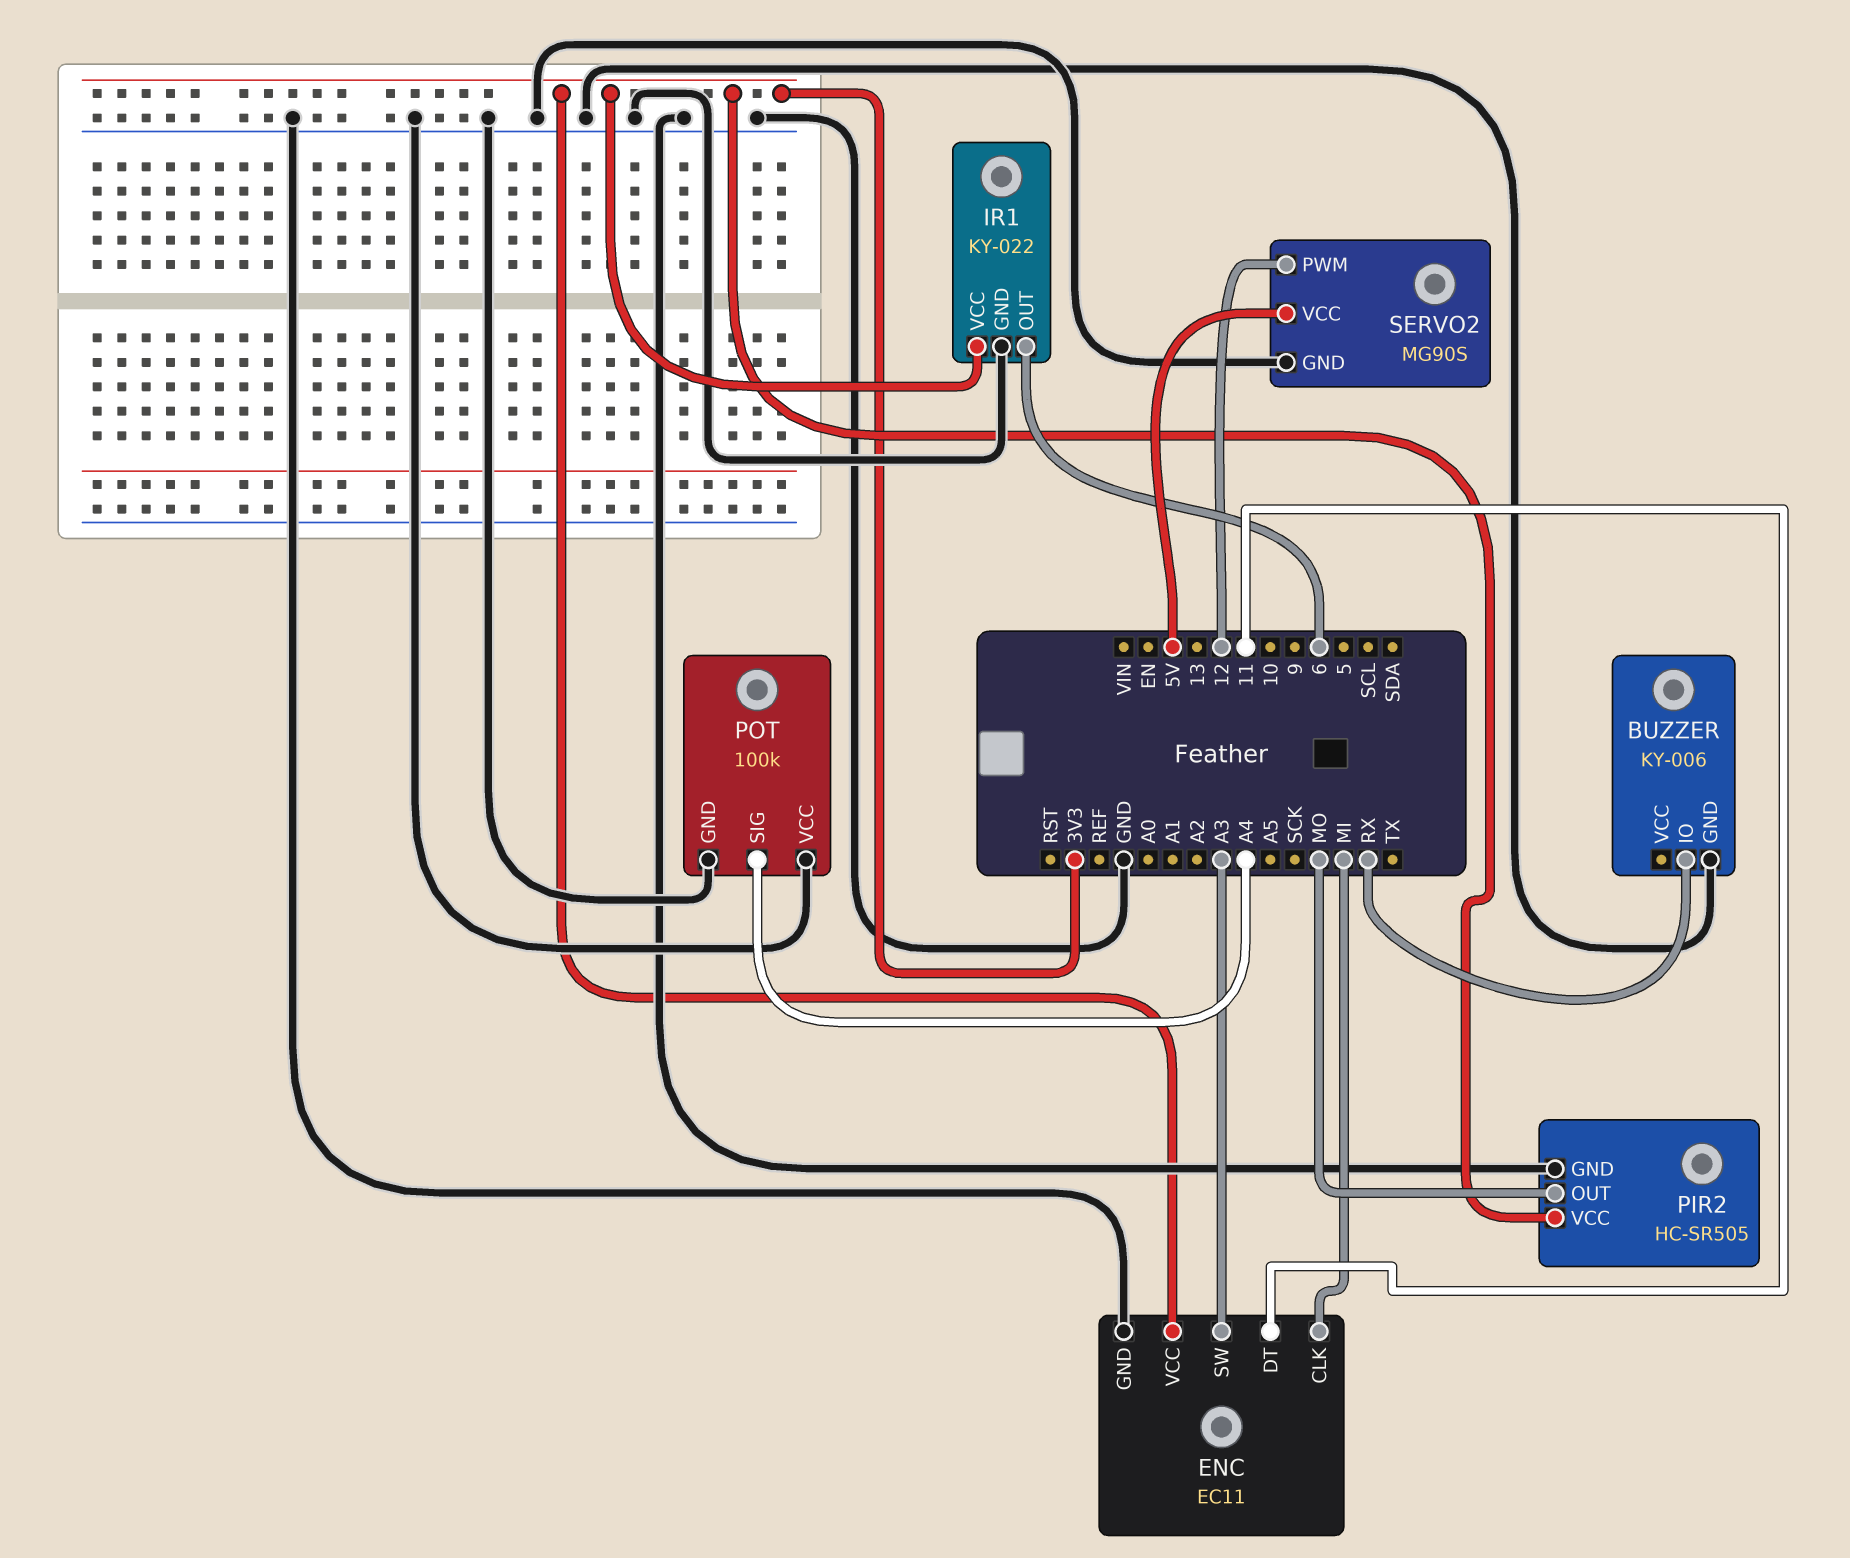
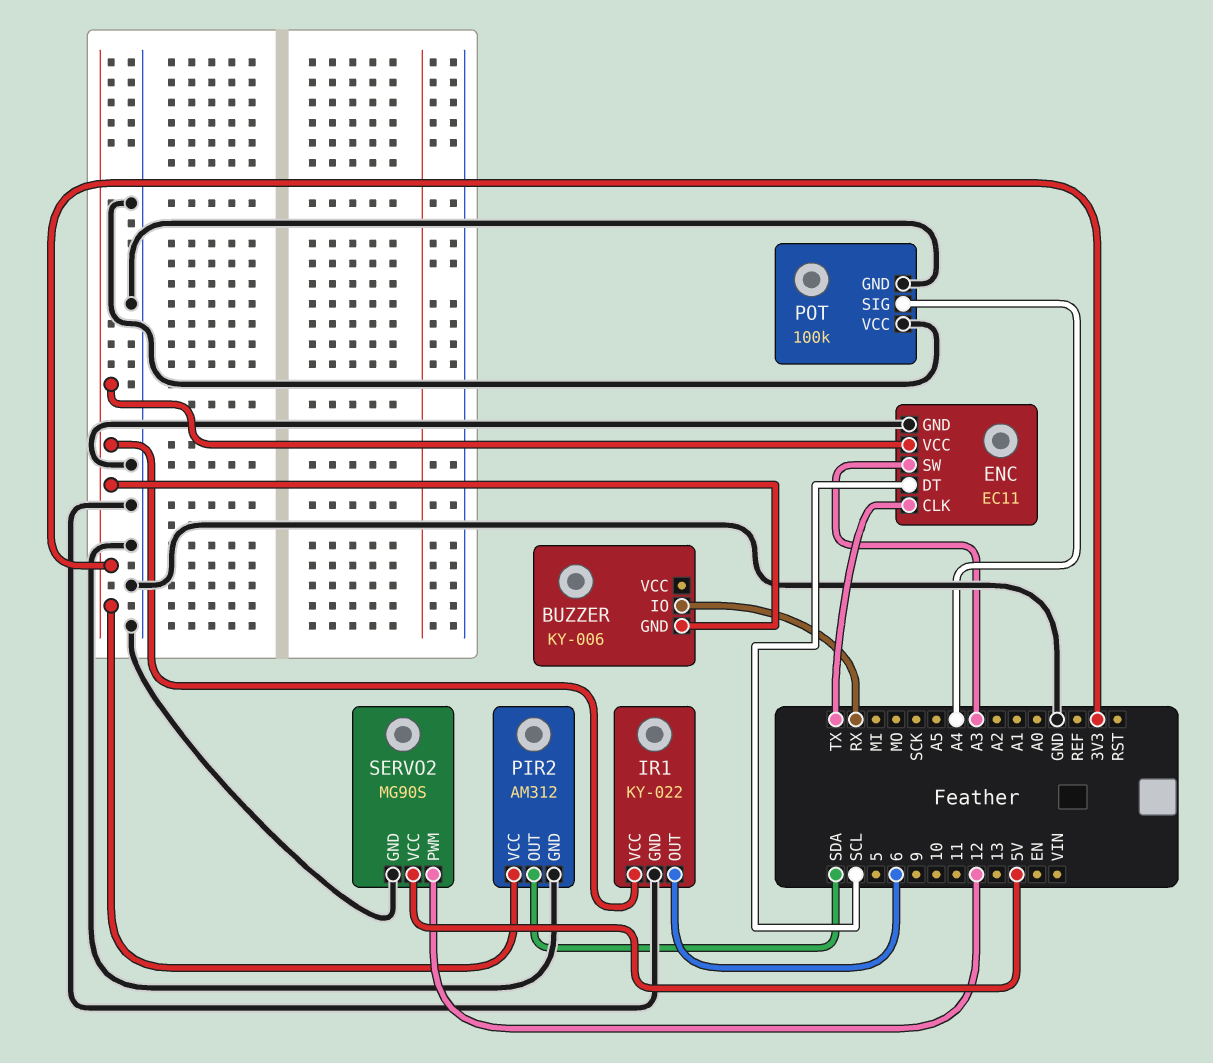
BUZZER pin GND: GND -> 3V3
ENC pin CLK: MI -> TX
ENC pin DT: 11 -> SCL
PIR2: HC-SR505 -> AM312
PIR2 pin OUT: MO -> SDA

